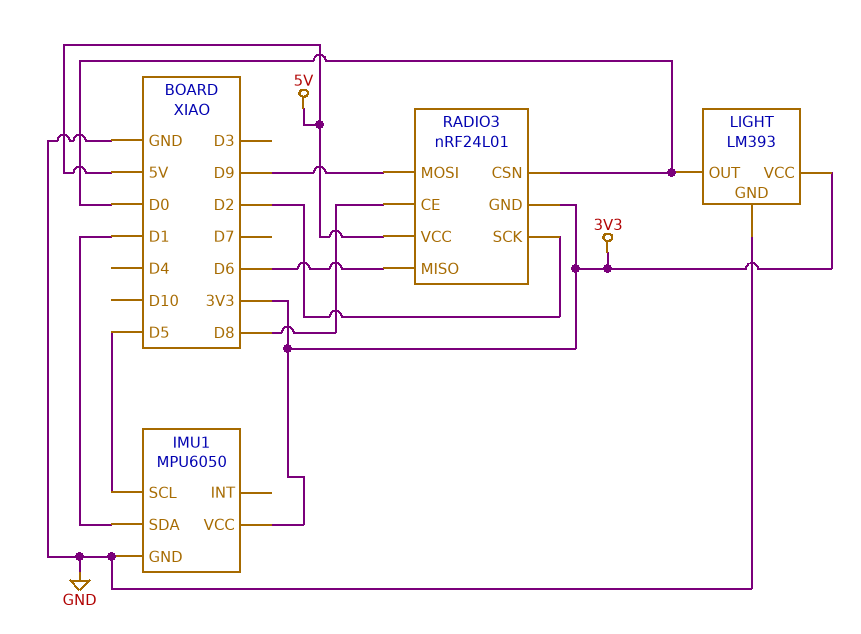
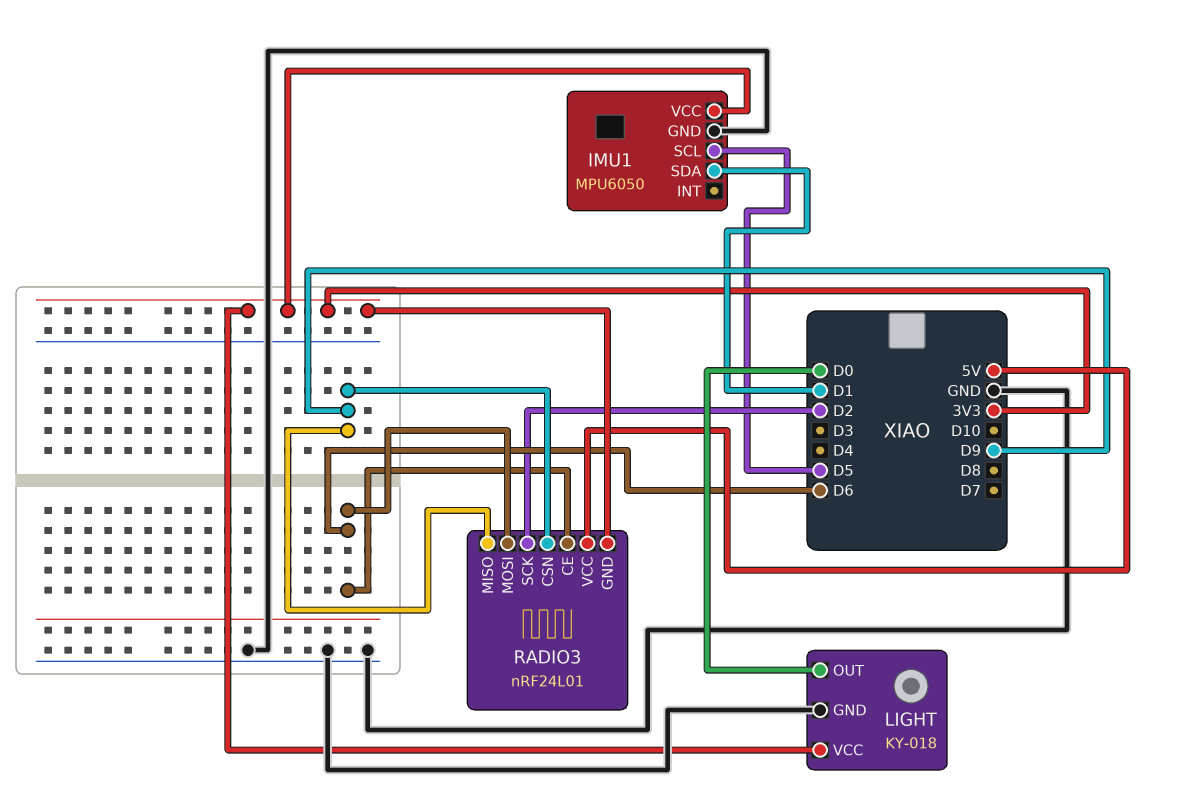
LIGHT: LM393 -> KY-018
RADIO3 pin CE: D8 -> D6
RADIO3 pin CSN: D0 -> D9
RADIO3 pin MISO: D6 -> D9
RADIO3 pin MOSI: D9 -> D6

